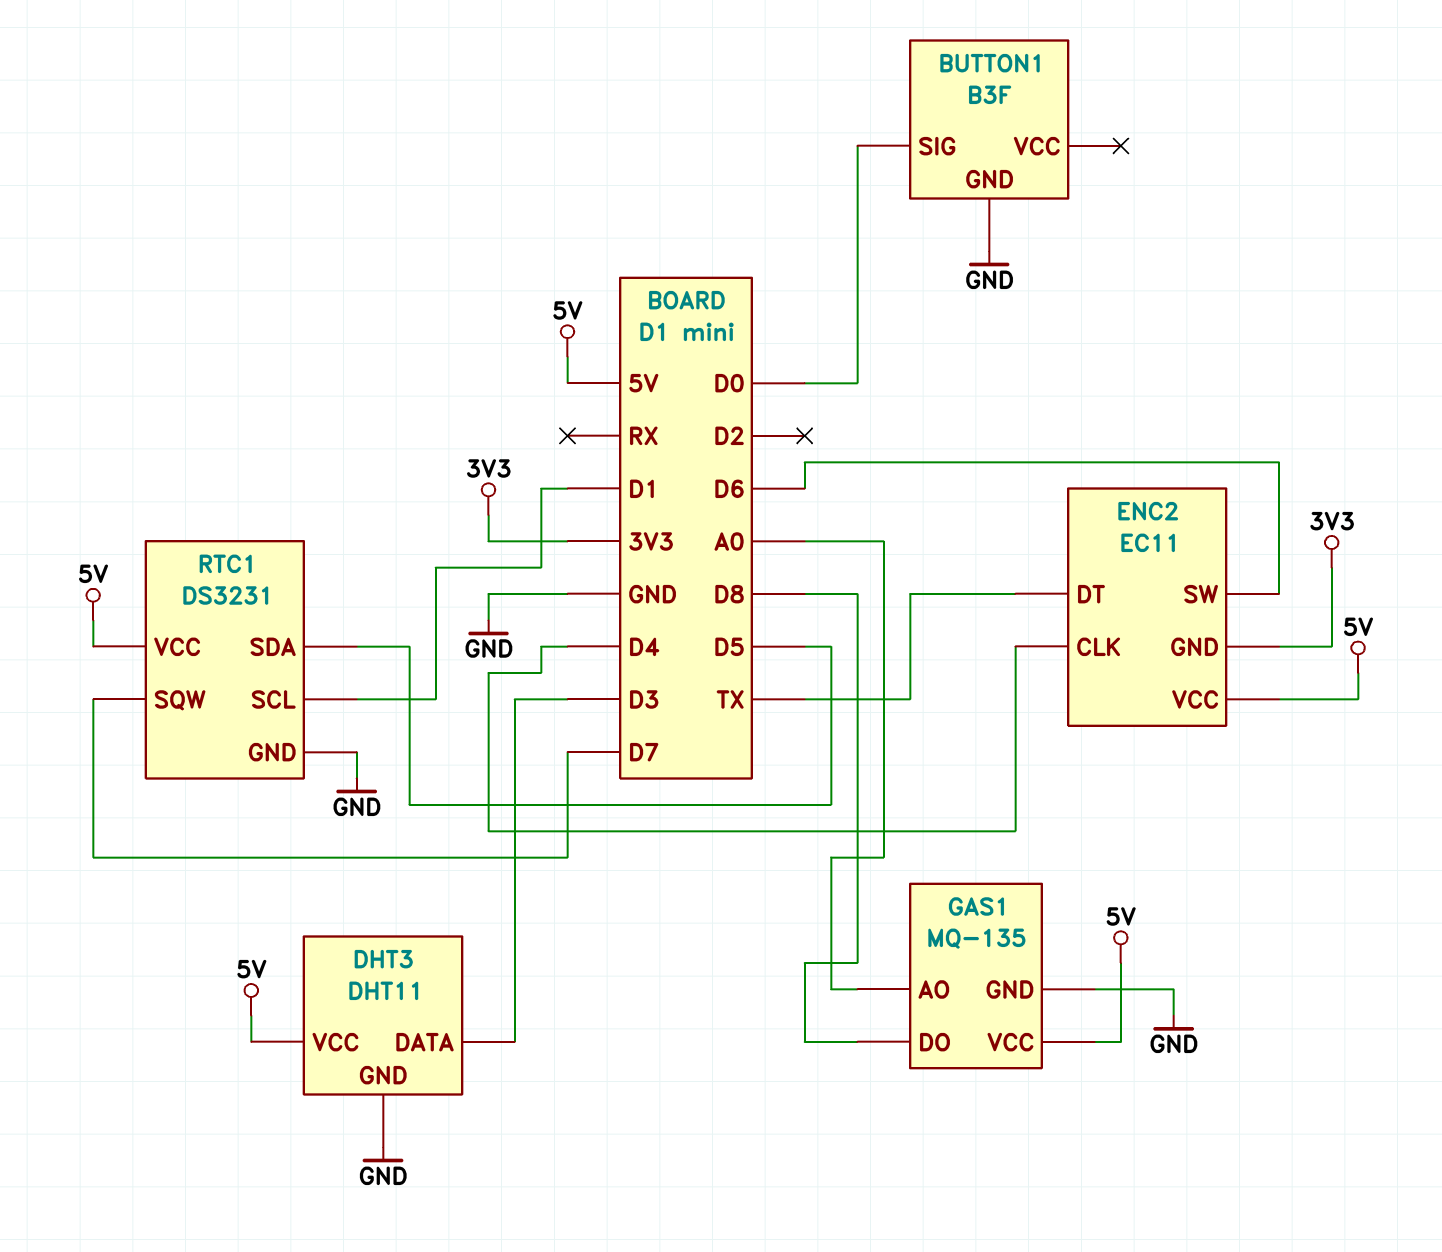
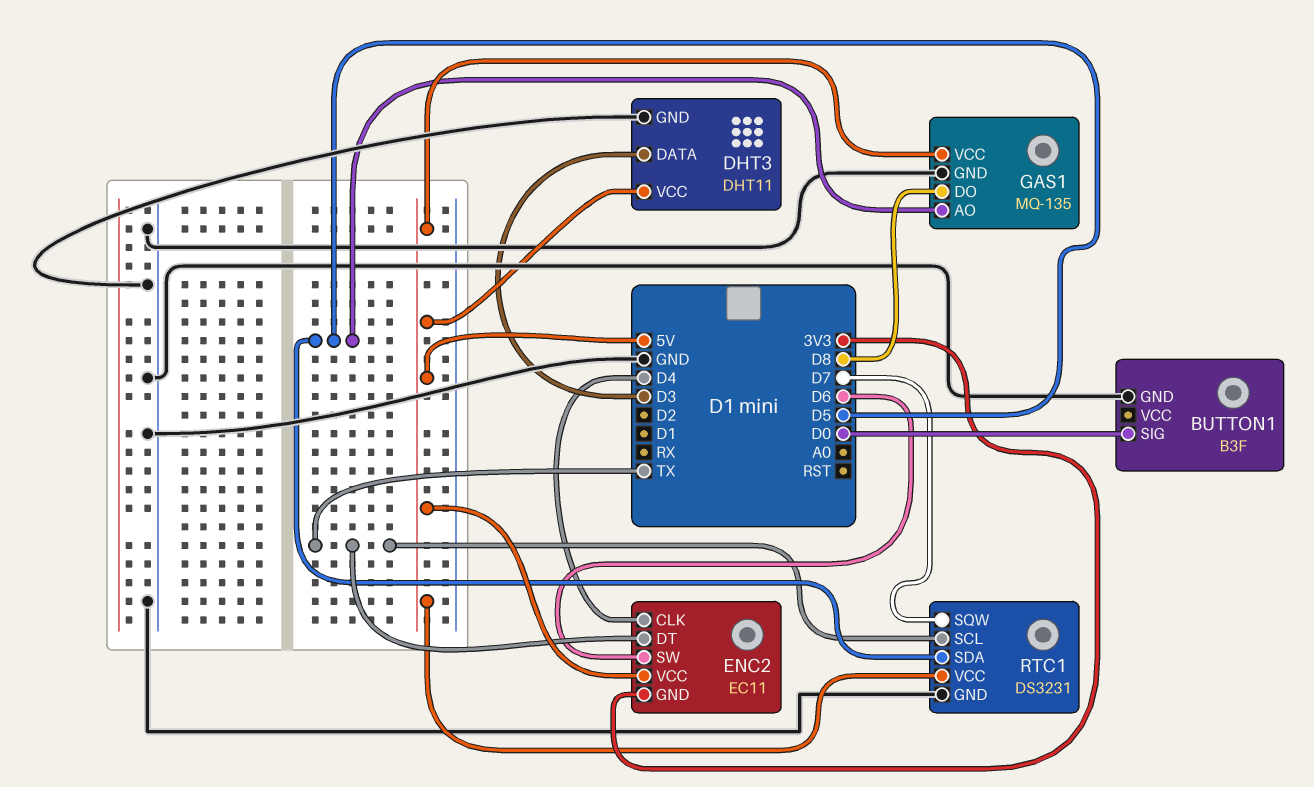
GAS1 pin AO: A0 -> D5
RTC1 pin SCL: D1 -> TX

